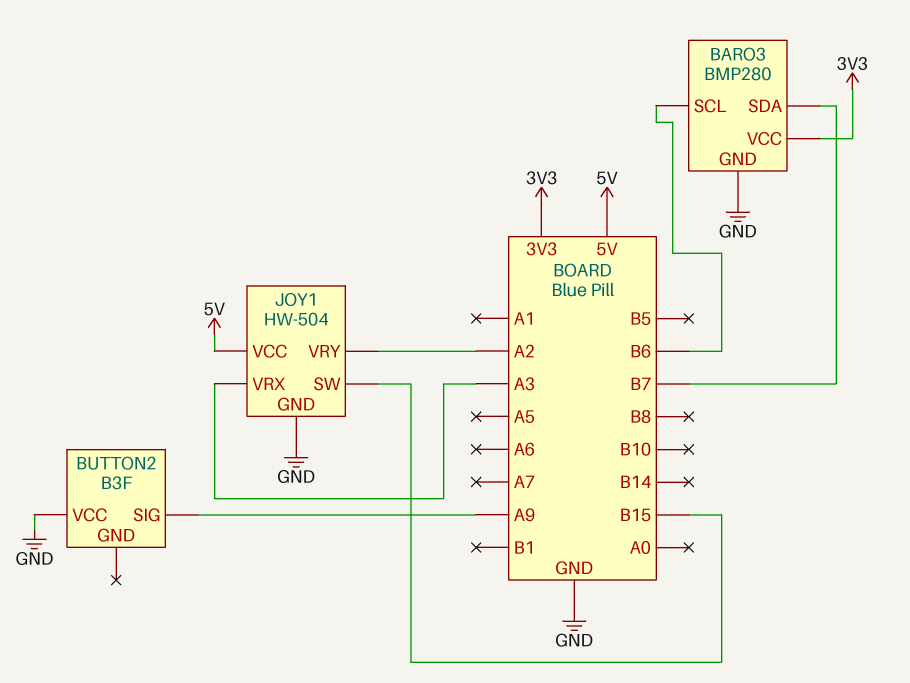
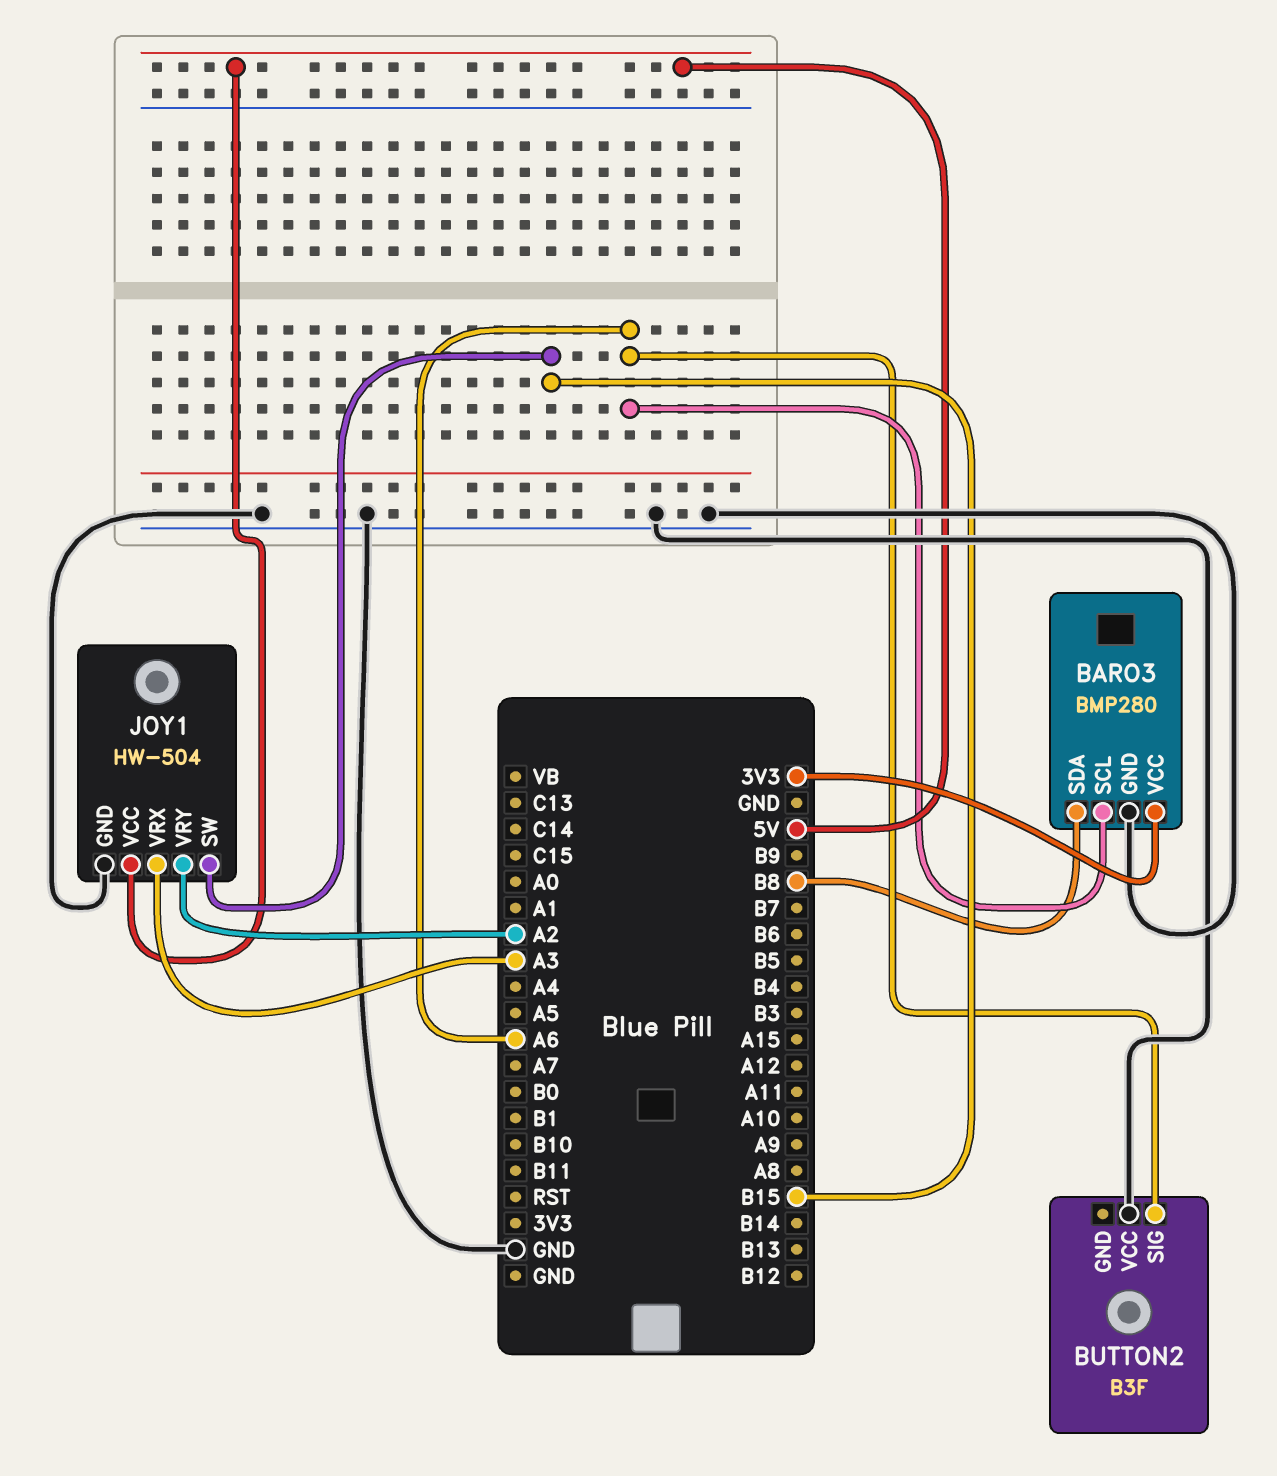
BARO3 pin SCL: B6 -> A6
BARO3 pin SDA: B7 -> B8
BUTTON2 pin SIG: A9 -> A6

